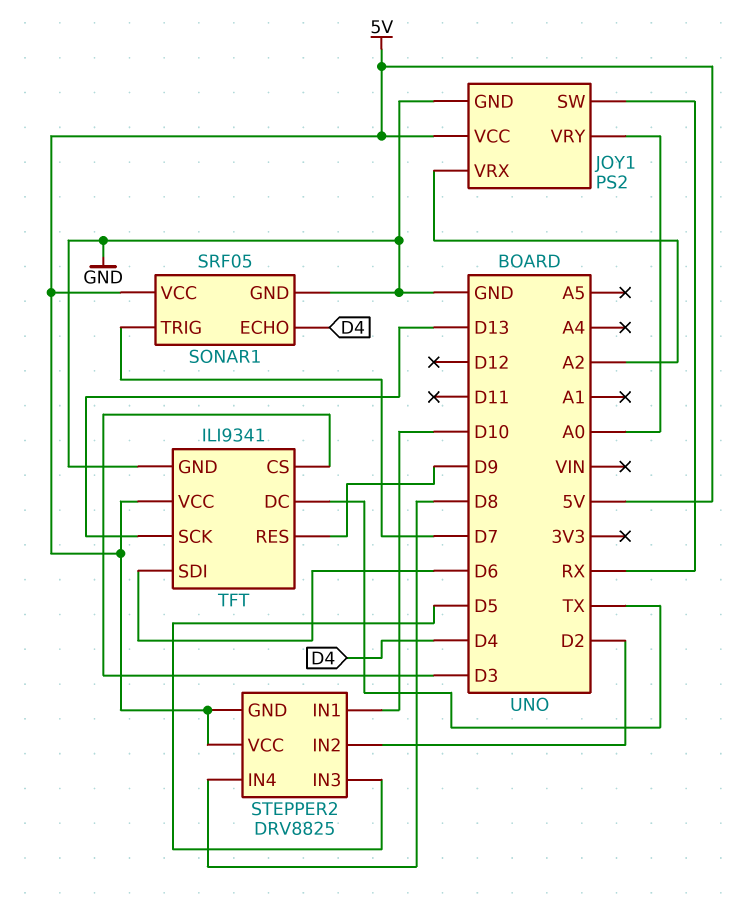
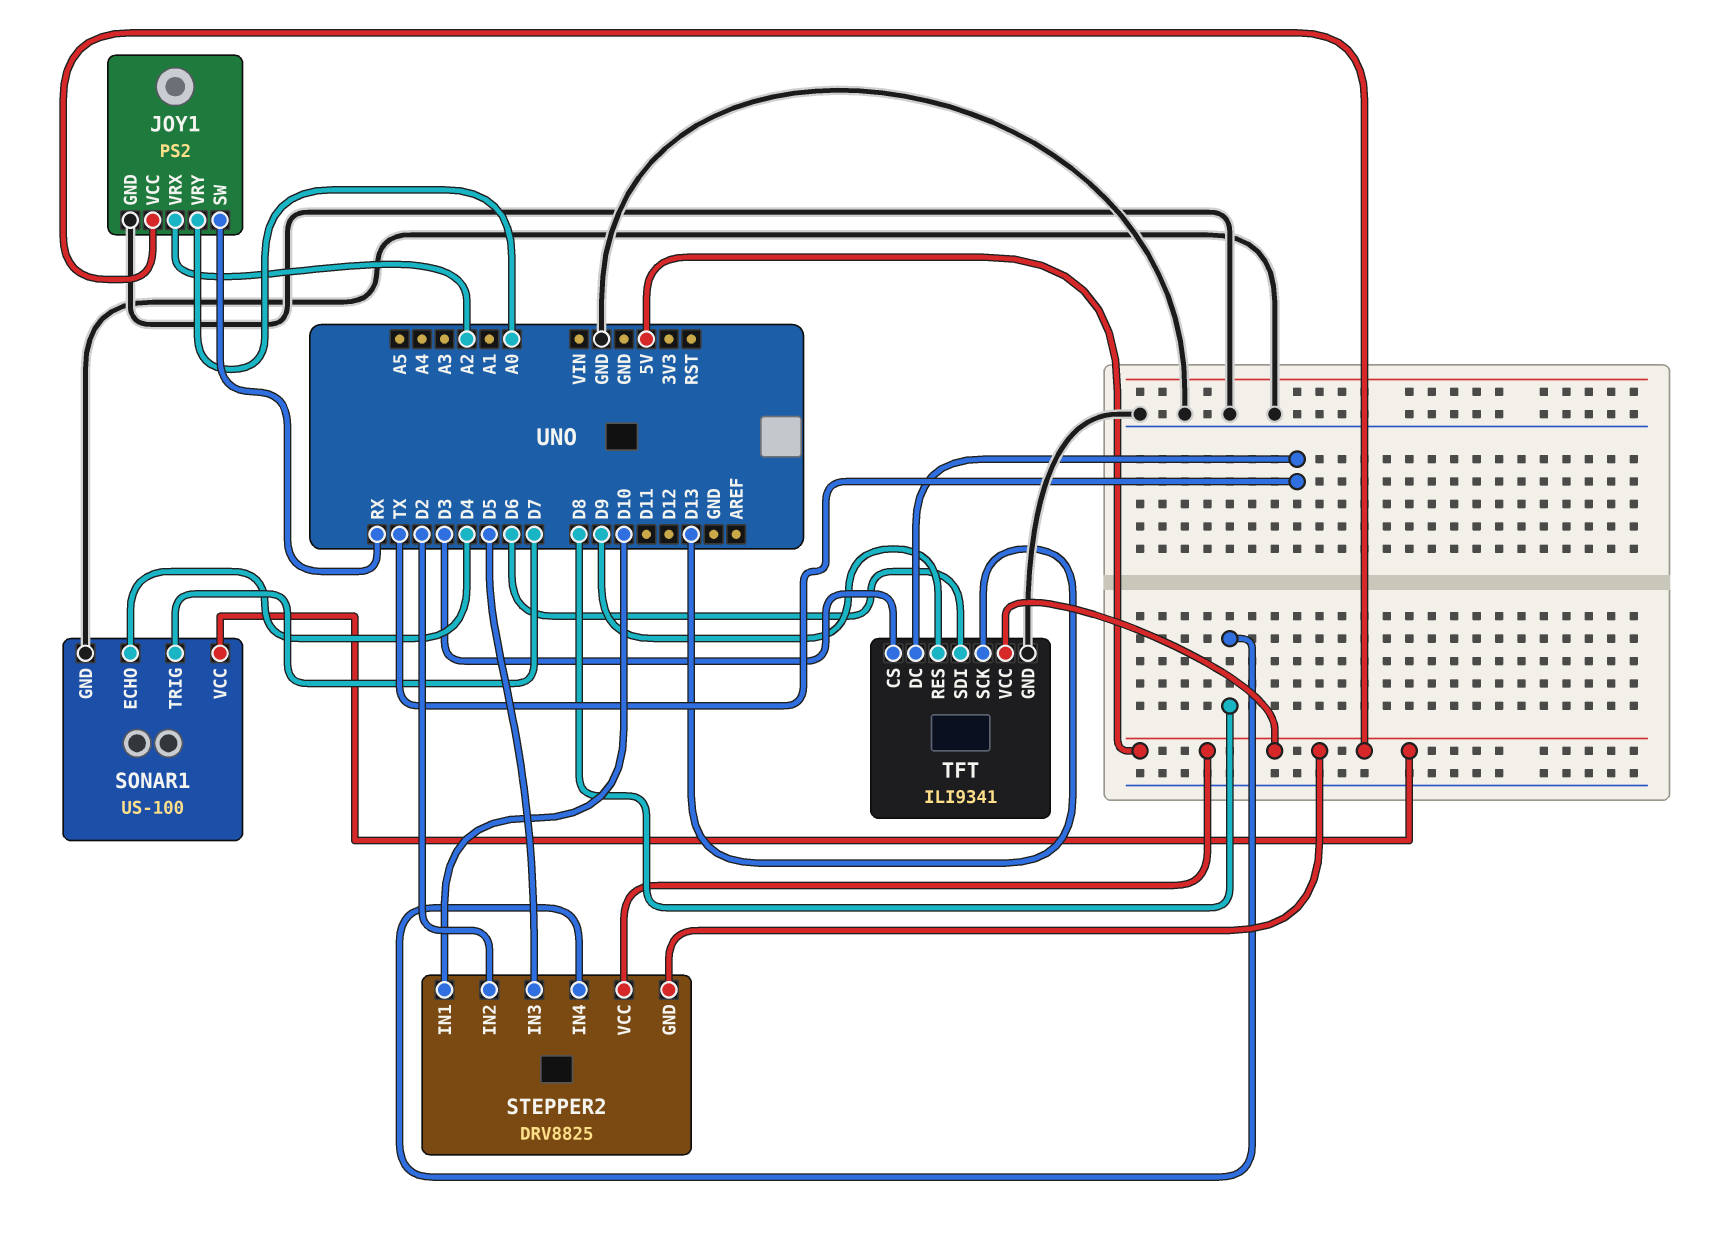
SONAR1: SRF05 -> US-100

